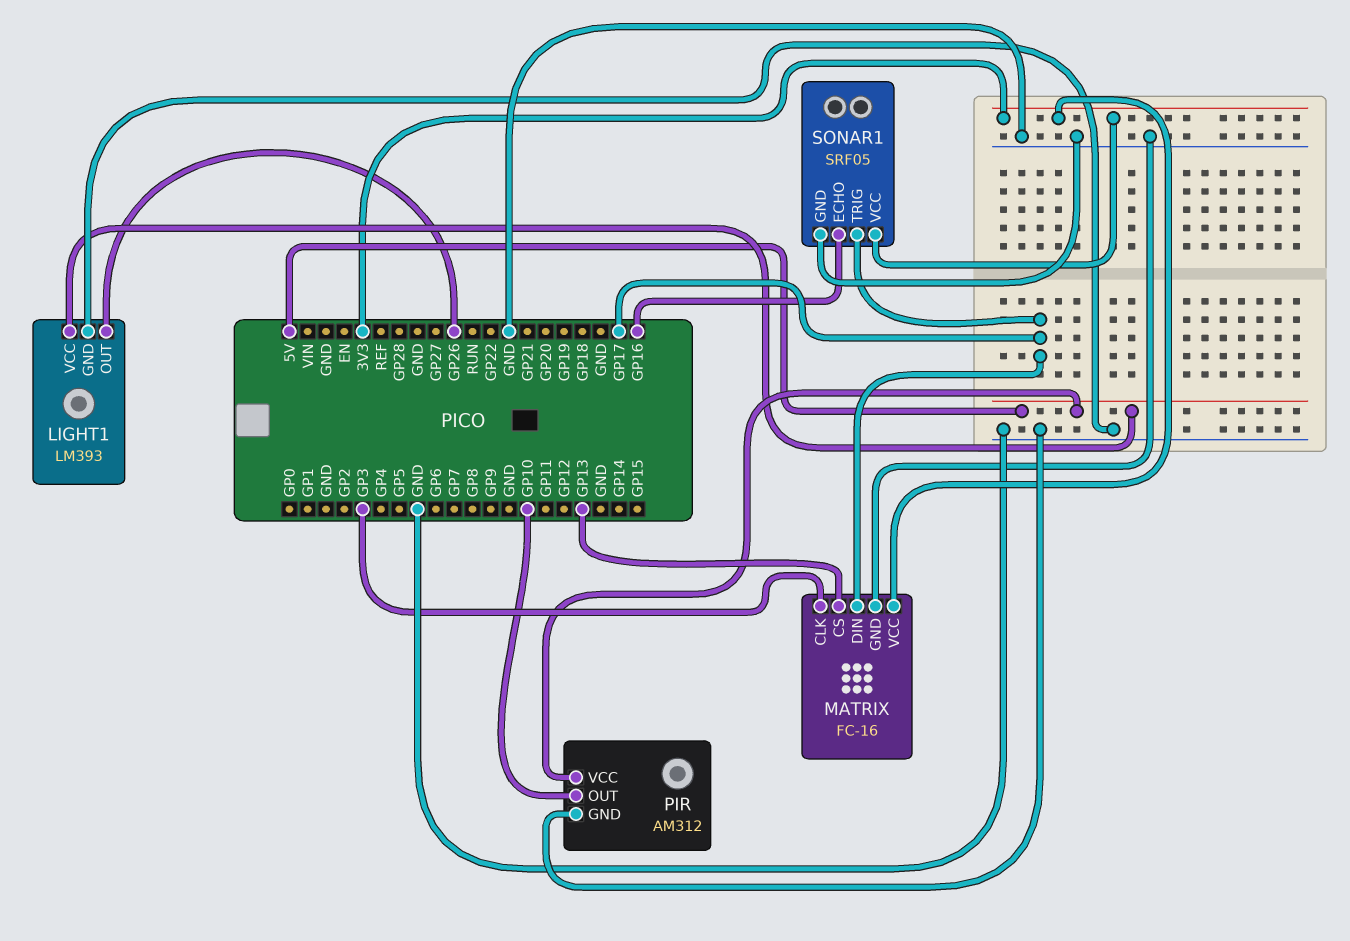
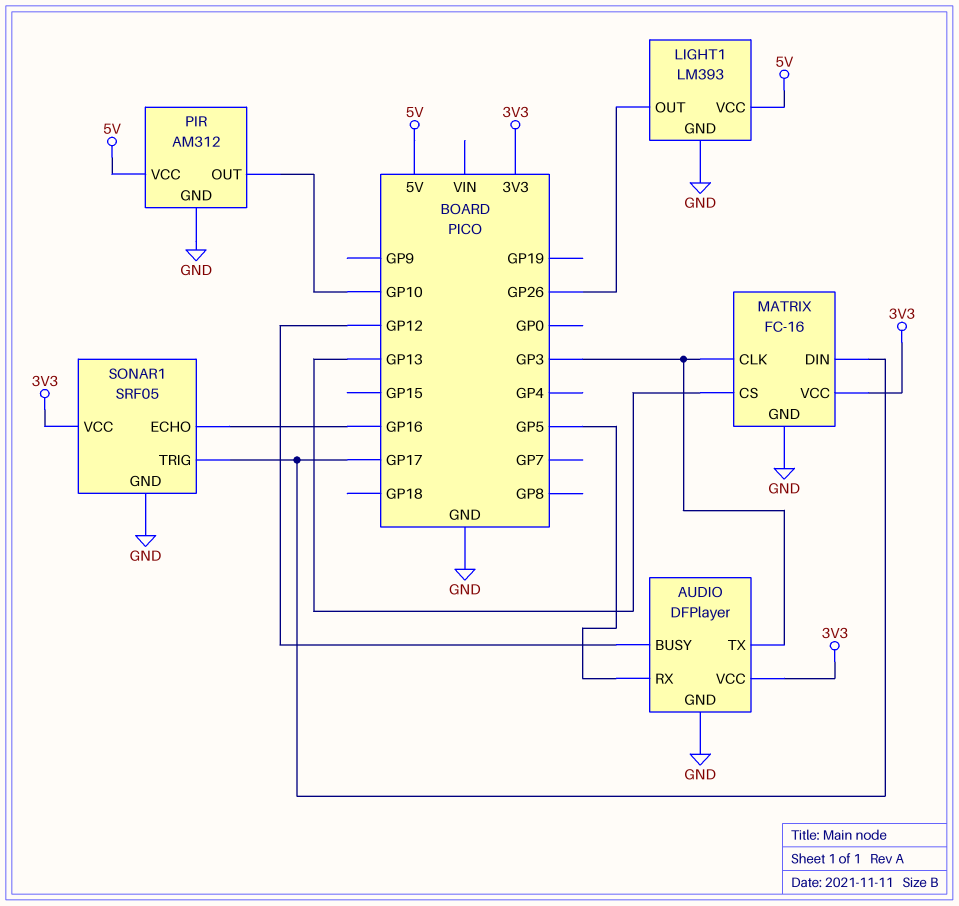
AUDIO: none -> DFPlayer
AUDIO pin BUSY: none -> GP12
AUDIO pin GND: none -> GND
AUDIO pin RX: none -> GP5
AUDIO pin TX: none -> GP3
AUDIO pin VCC: none -> 3V3

